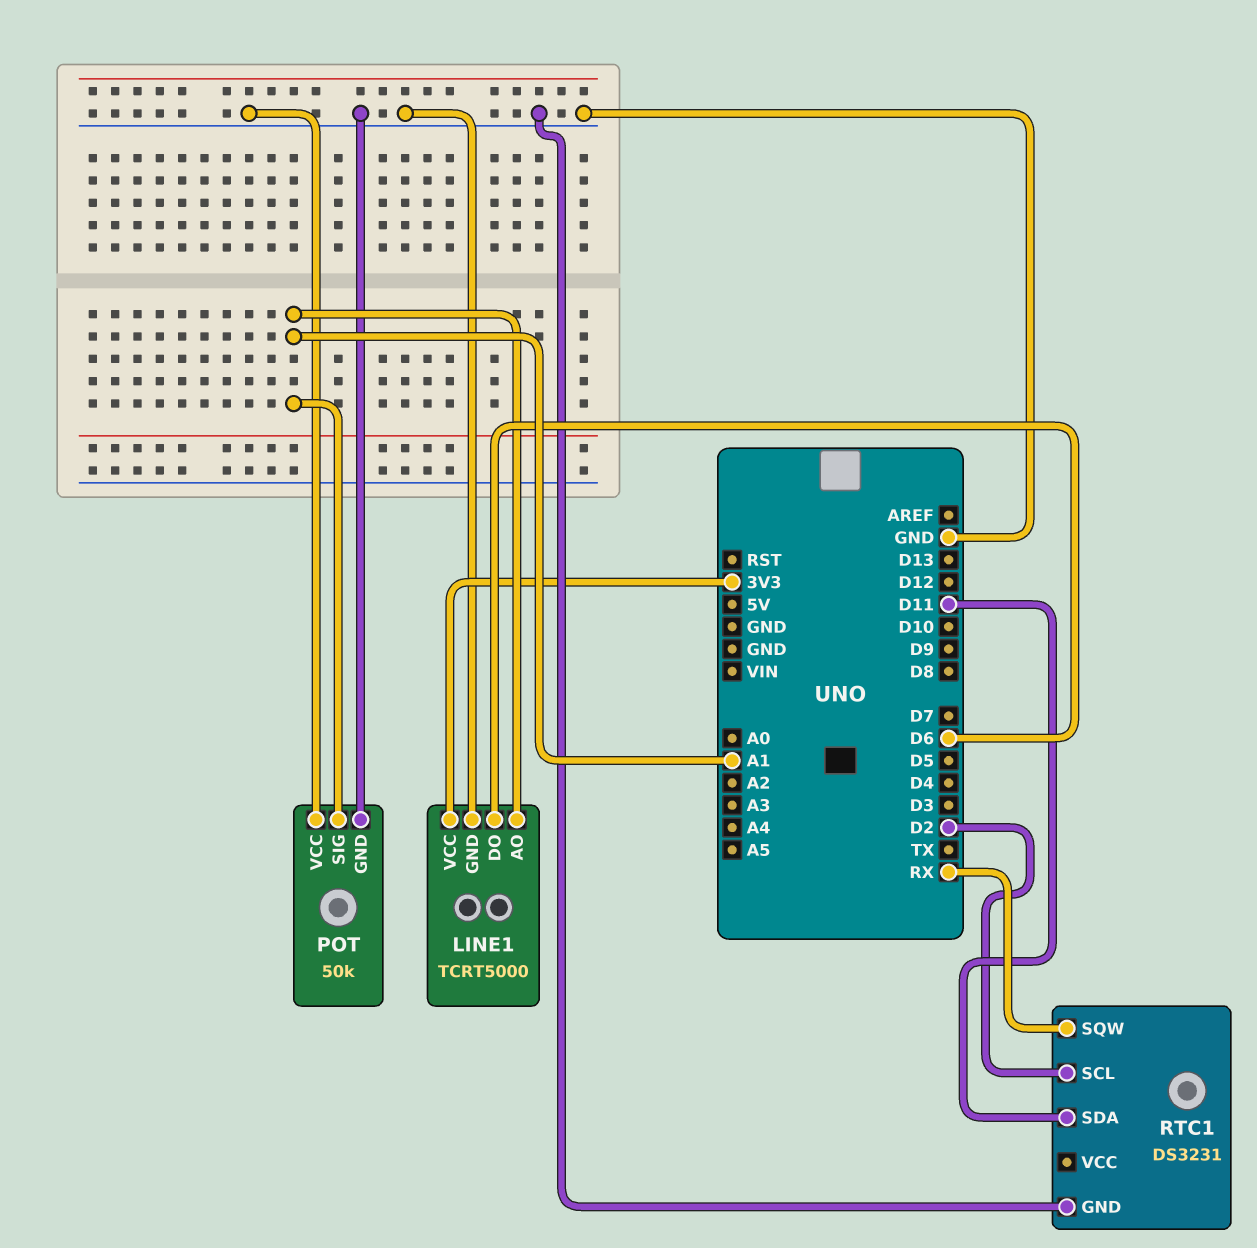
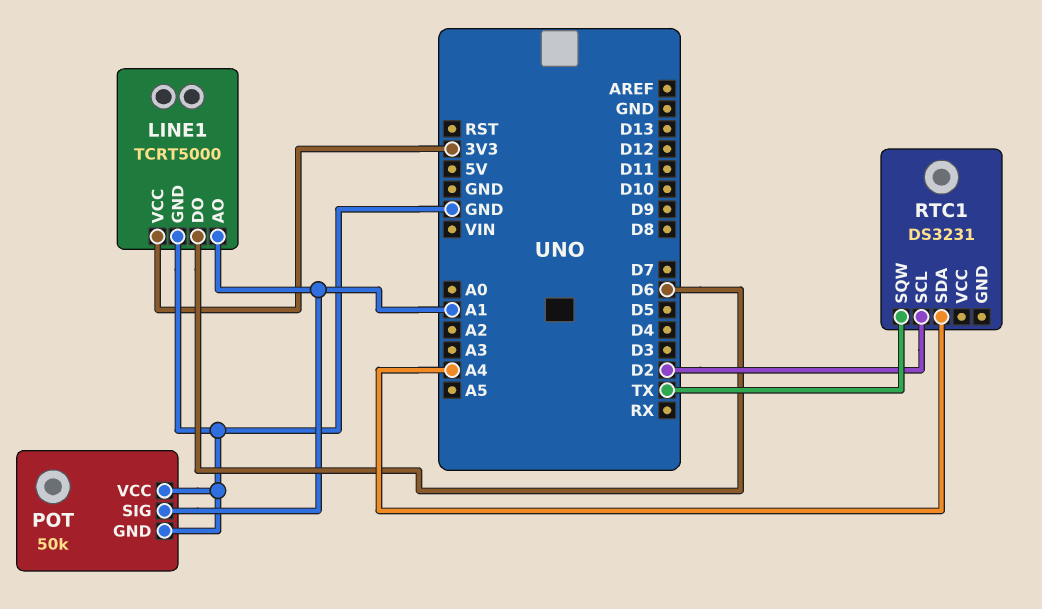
RTC1 pin GND: GND -> none
RTC1 pin SDA: D11 -> A4
RTC1 pin SQW: RX -> TX

